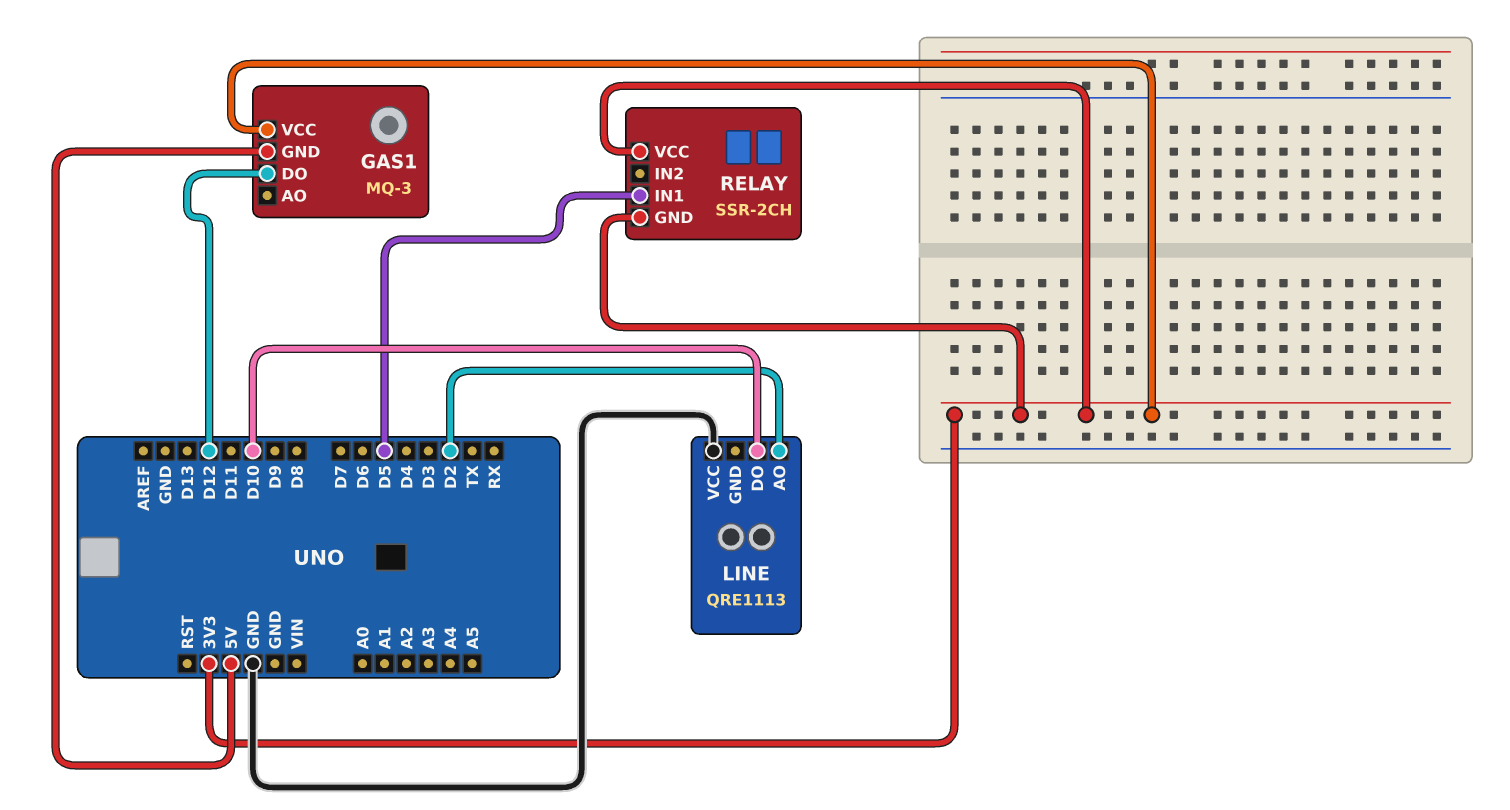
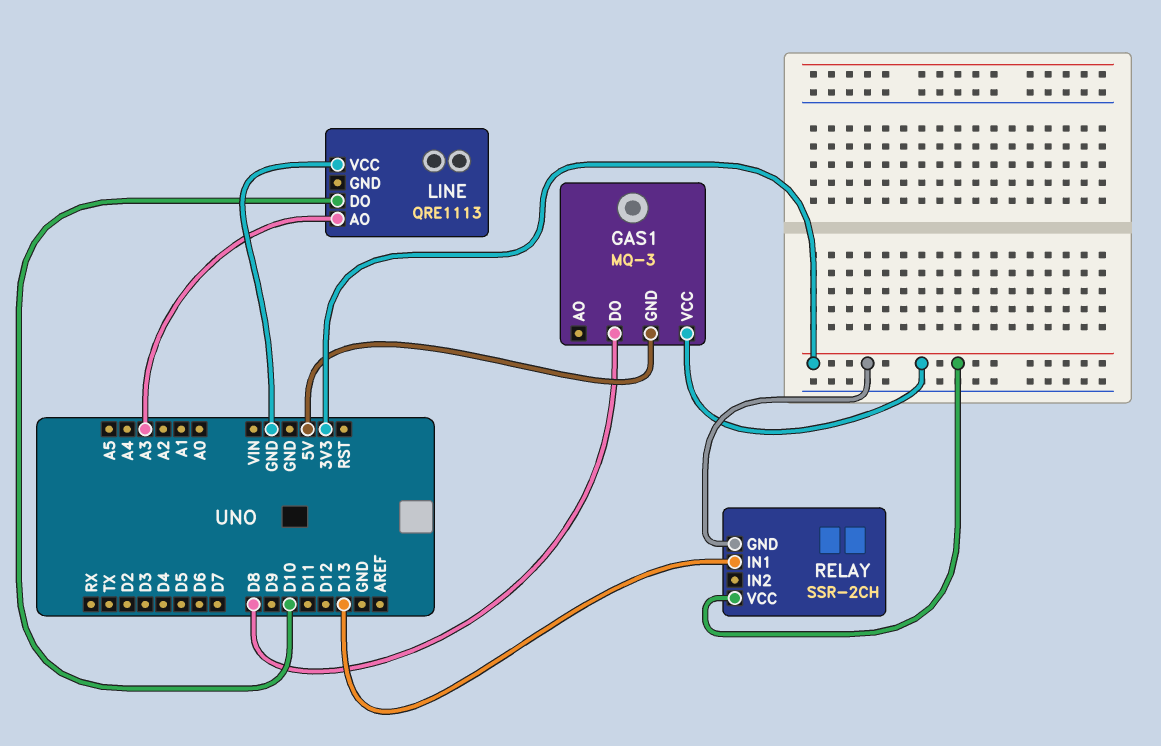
GAS1 pin DO: D12 -> D8
LINE pin AO: D2 -> A3
RELAY pin IN1: D5 -> D13

